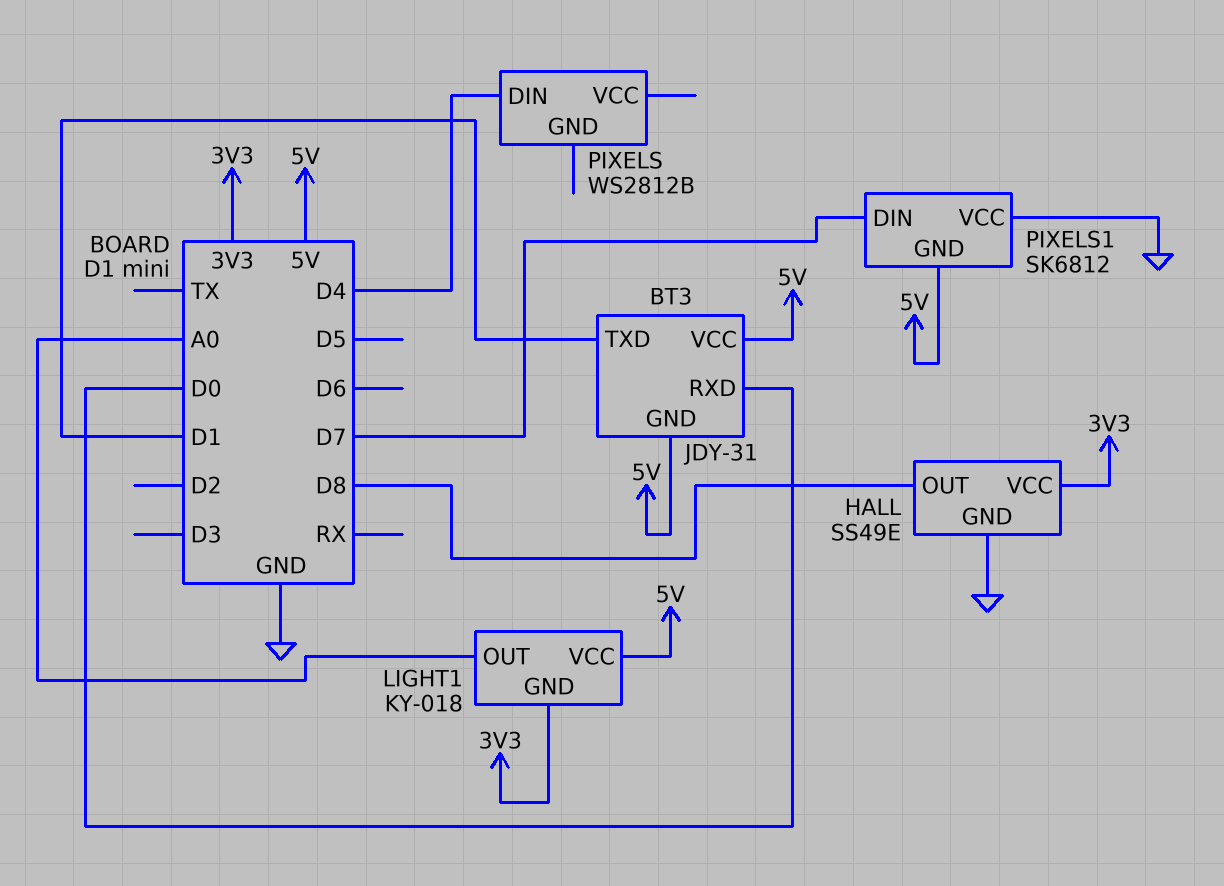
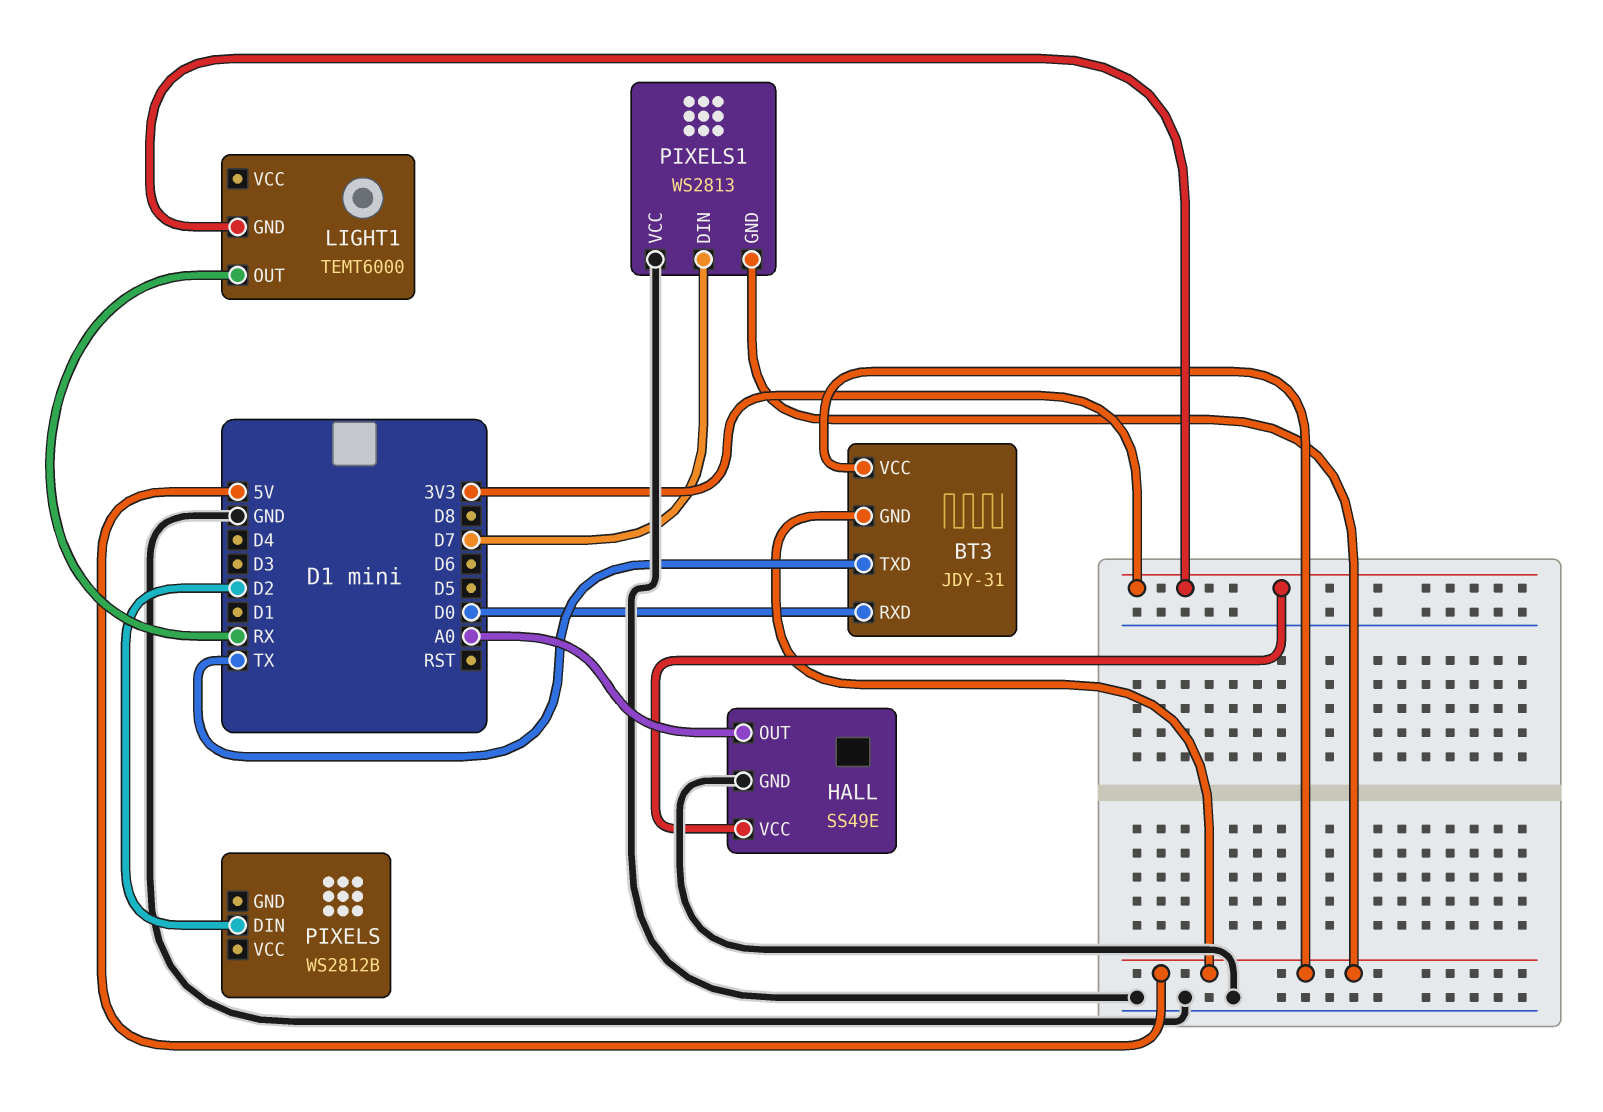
BT3 pin TXD: D1 -> TX
HALL pin OUT: D8 -> A0
LIGHT1: KY-018 -> TEMT6000
LIGHT1 pin OUT: A0 -> RX
LIGHT1 pin VCC: 5V -> none
PIXELS pin DIN: D4 -> D2
PIXELS1: SK6812 -> WS2813

